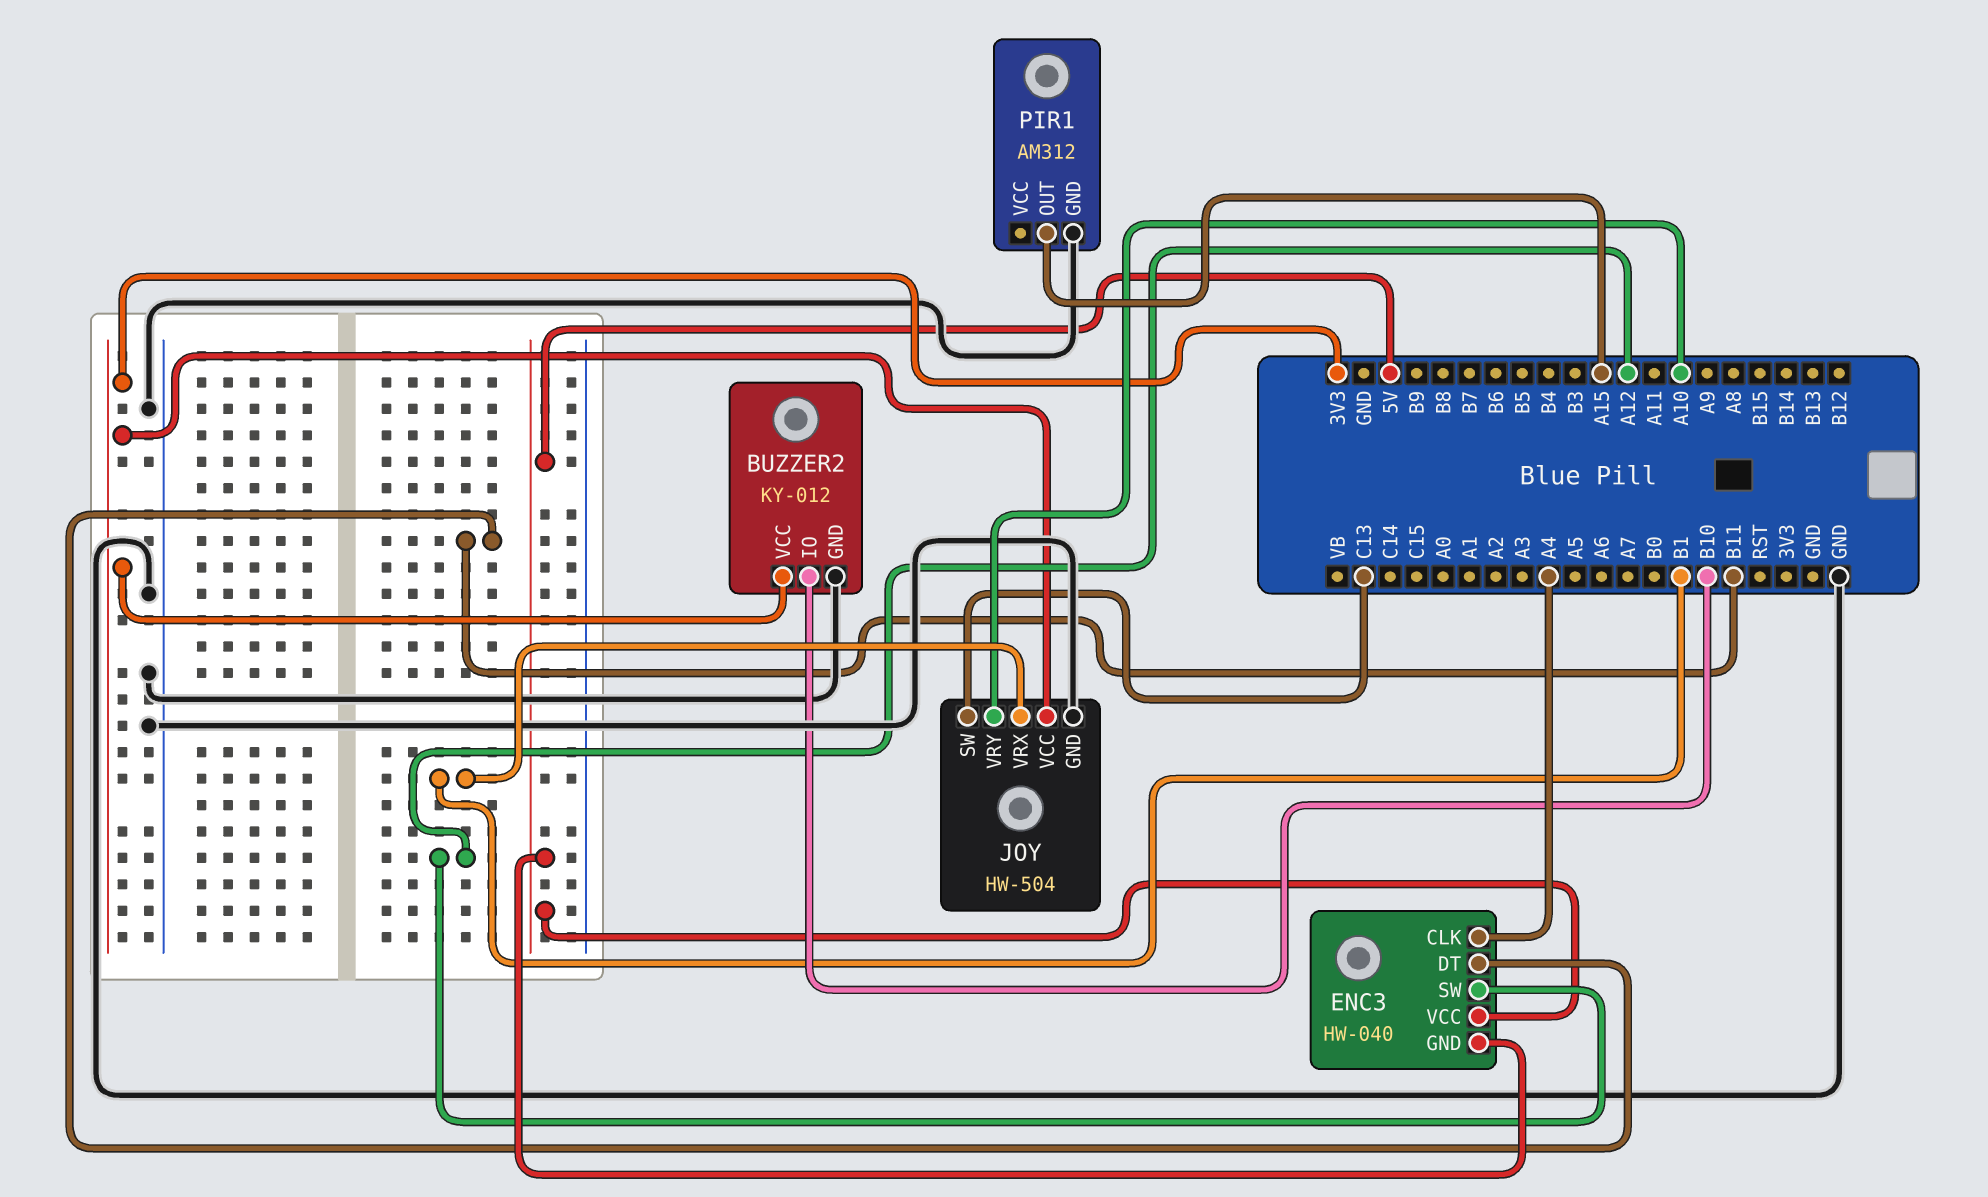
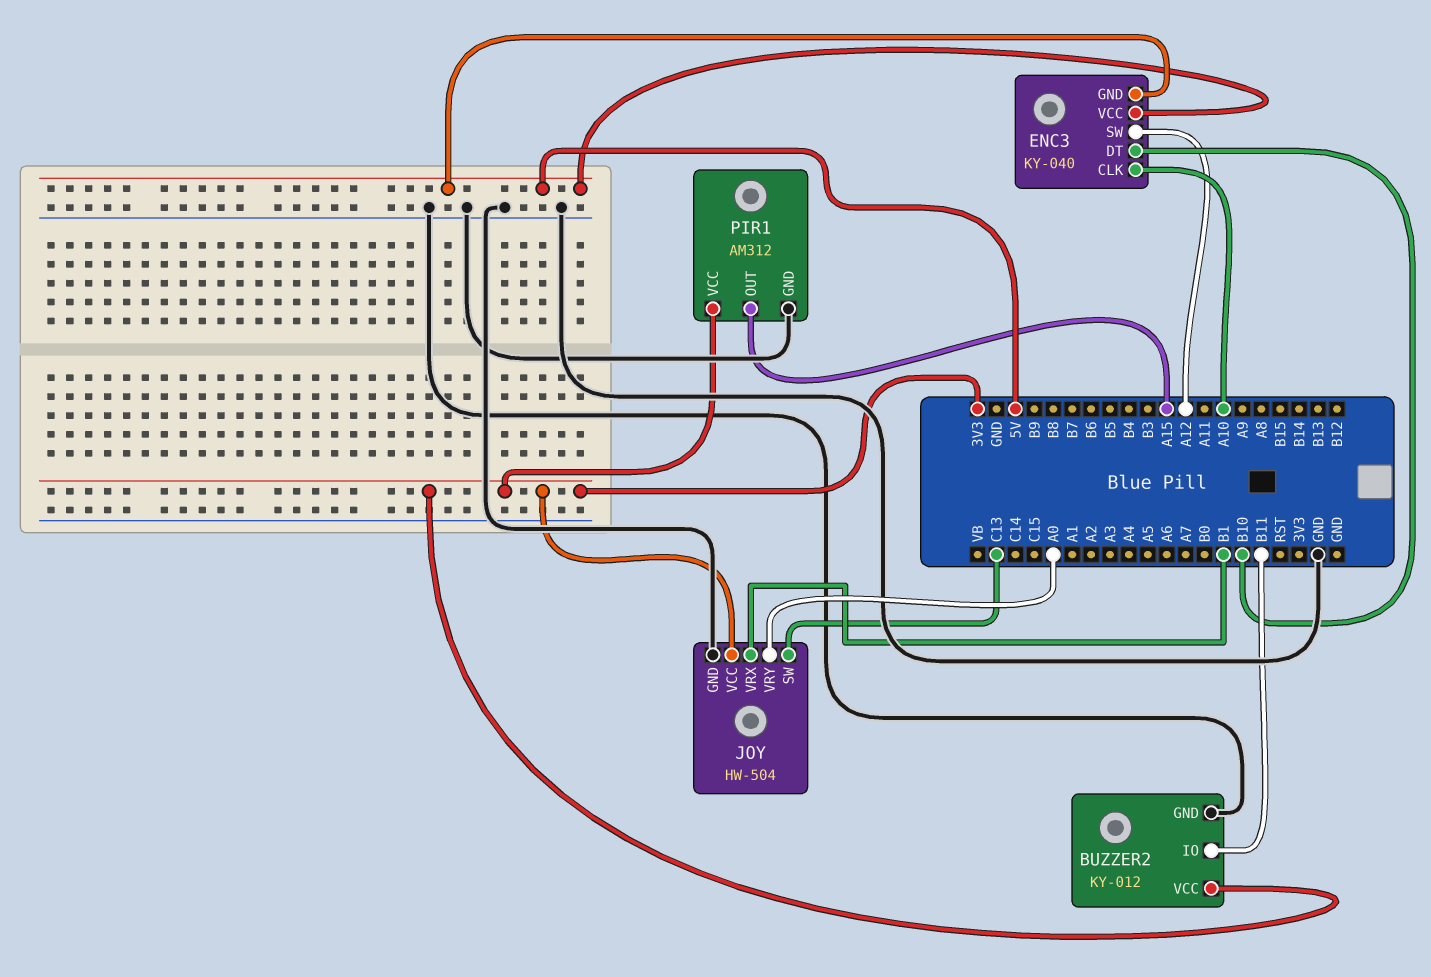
BUZZER2 pin IO: B10 -> B11
ENC3: HW-040 -> KY-040
ENC3 pin CLK: A4 -> A10
ENC3 pin DT: B11 -> B10
JOY pin VRY: A10 -> A0
PIR1 pin VCC: none -> 3V3

